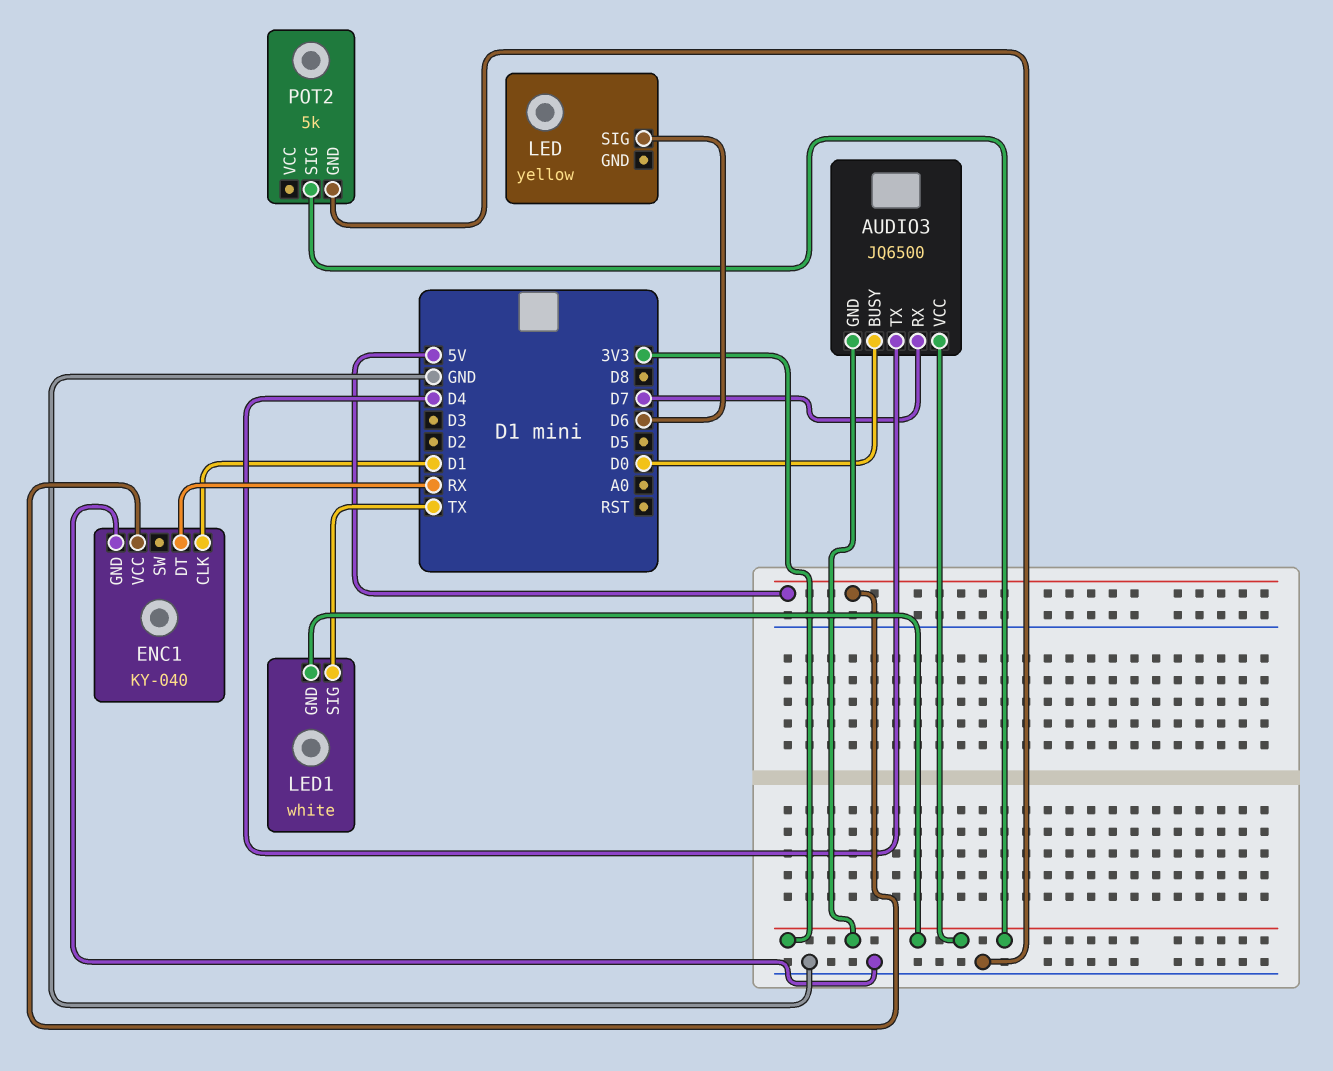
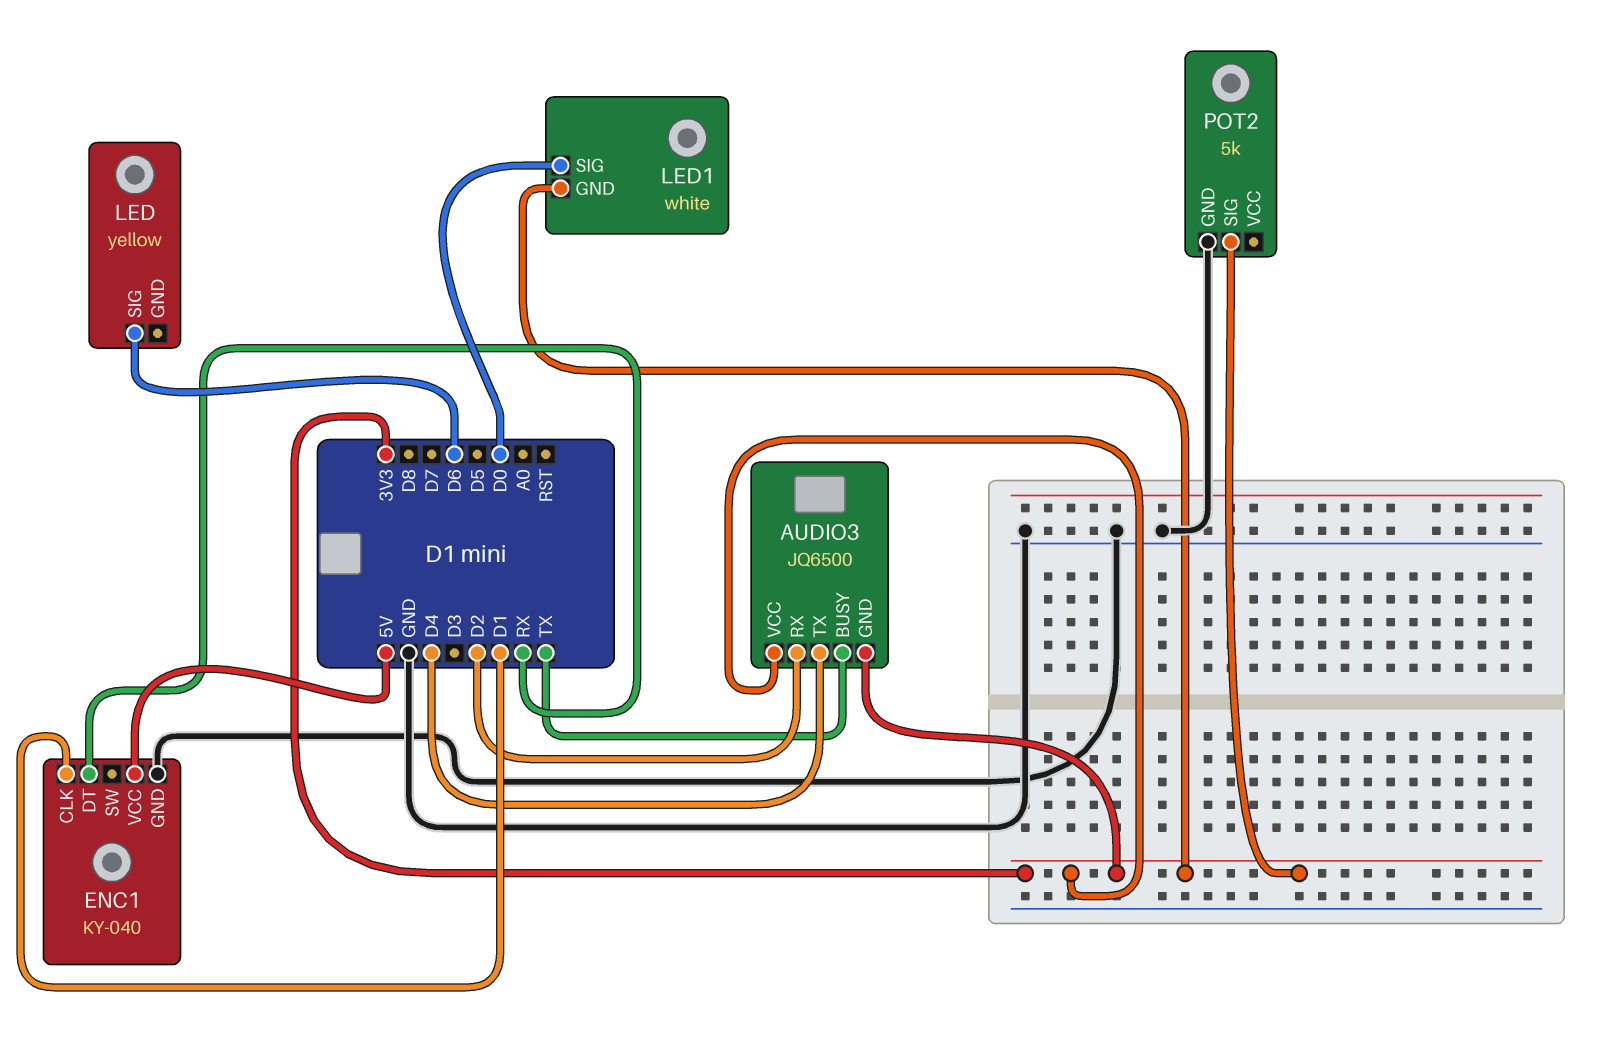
AUDIO3 pin BUSY: D0 -> TX
AUDIO3 pin RX: D7 -> D2
LED1 pin SIG: TX -> D0

